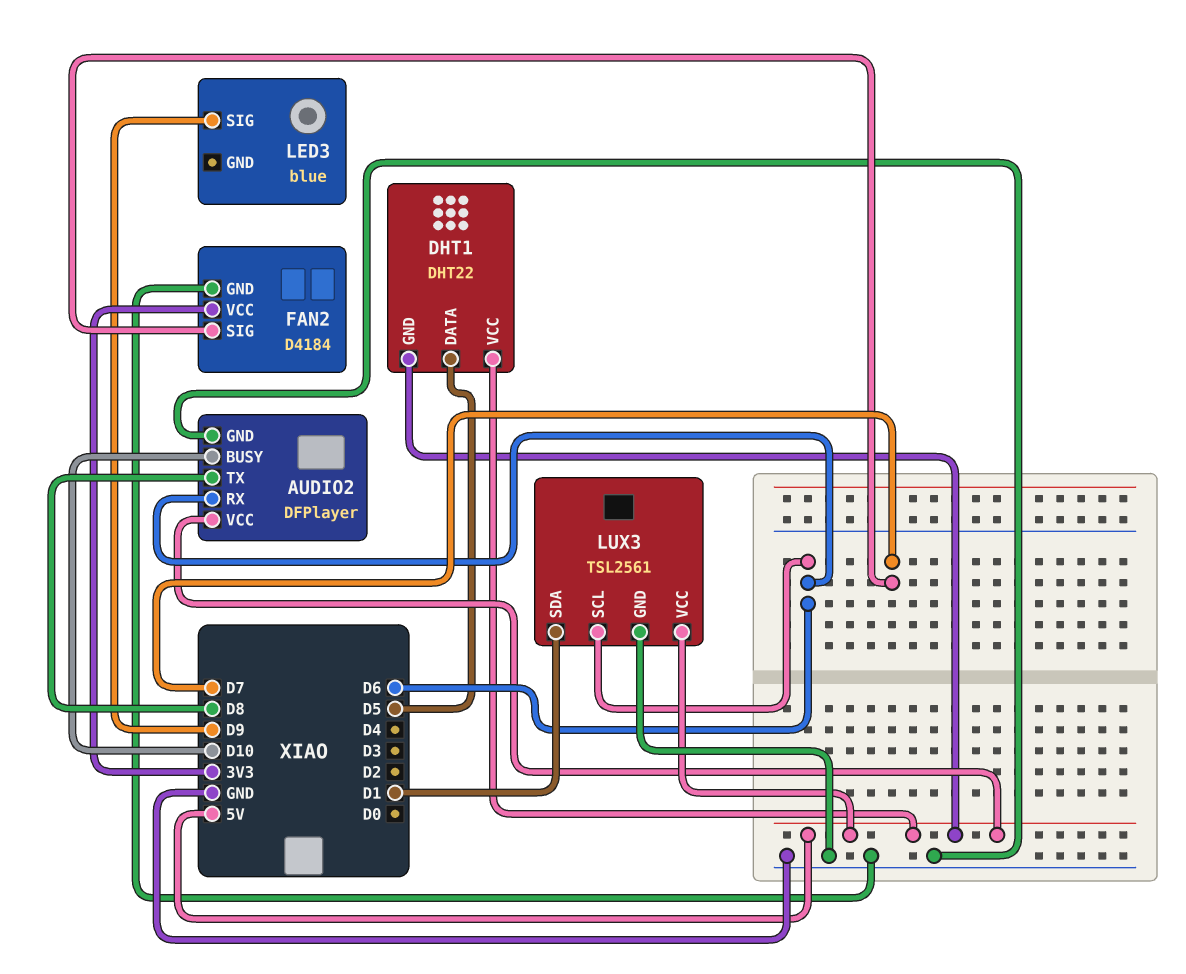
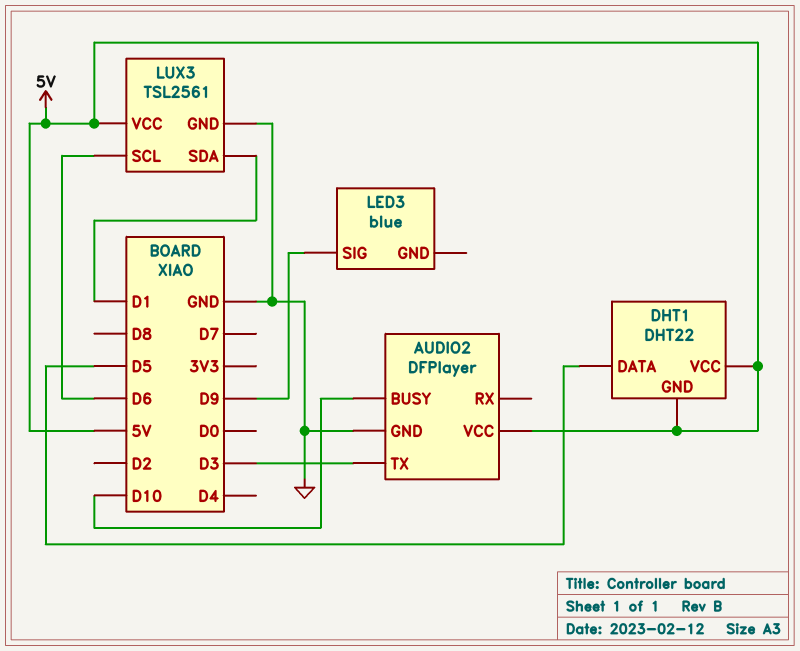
AUDIO2 pin RX: D6 -> none
AUDIO2 pin TX: D8 -> D3
FAN2: D4184 -> none
FAN2 pin GND: GND -> none
FAN2 pin SIG: D7 -> none
FAN2 pin VCC: 3V3 -> none

